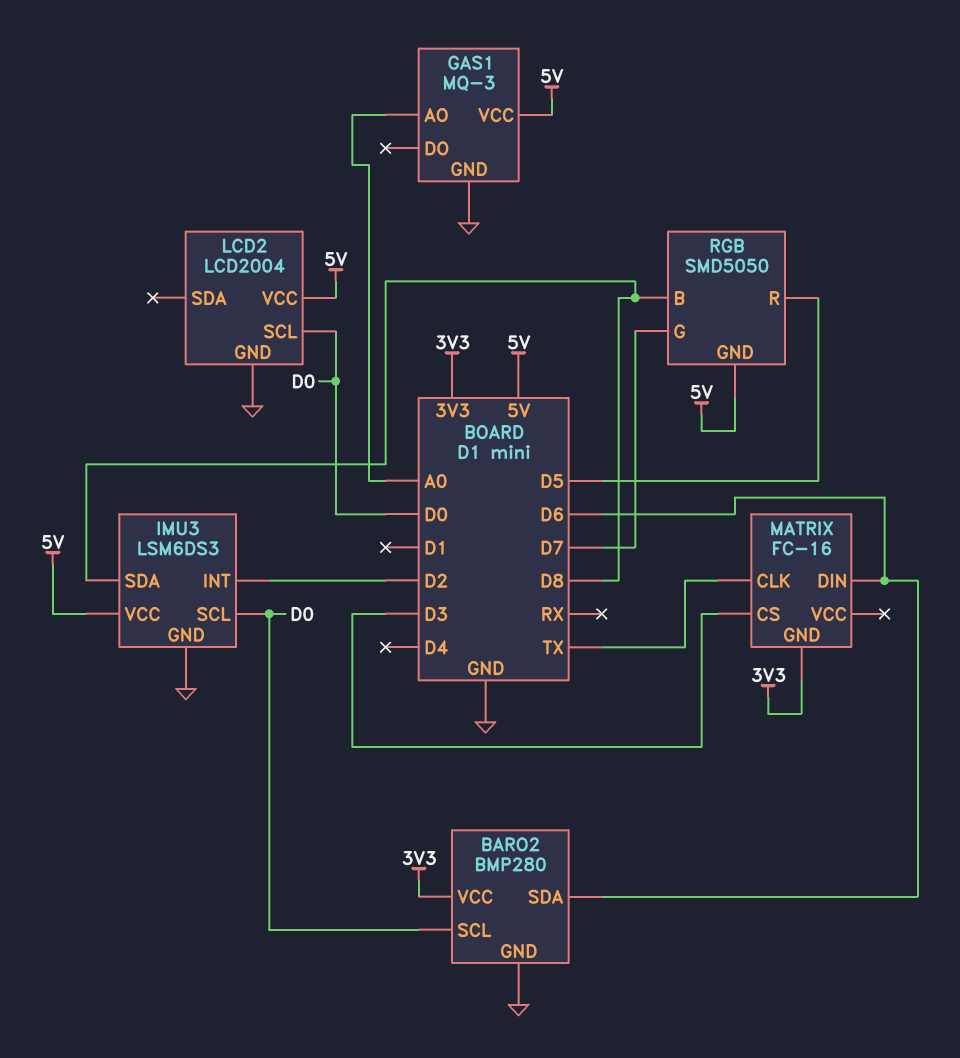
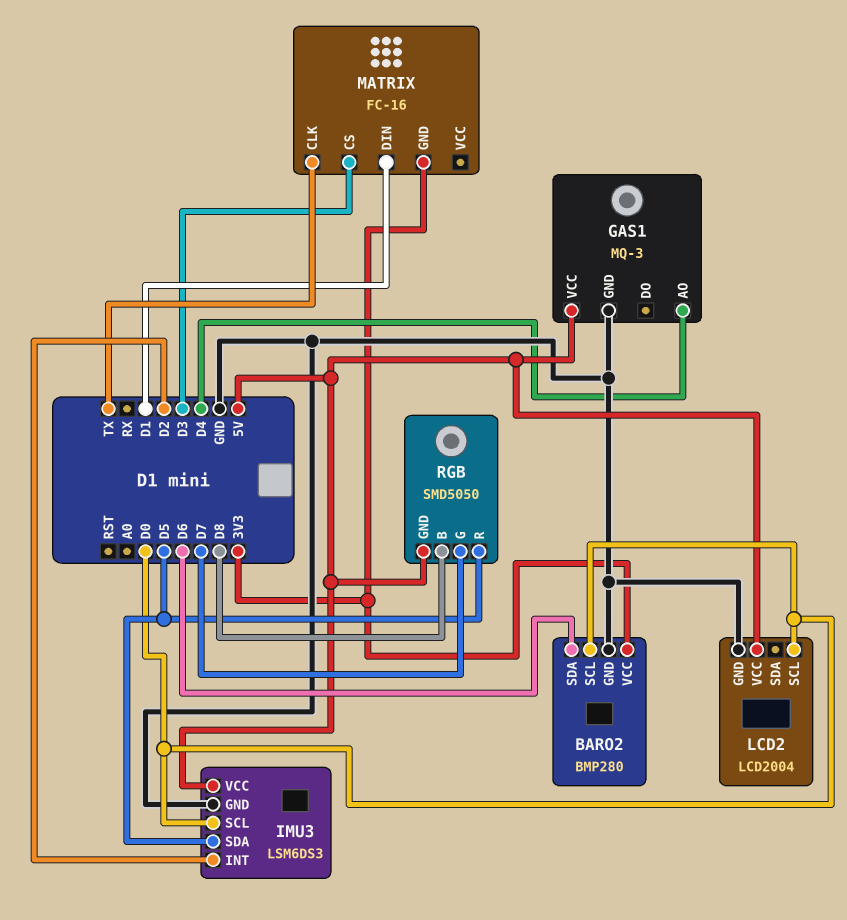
GAS1 pin AO: A0 -> D4
IMU3 pin SDA: D8 -> D5
MATRIX pin DIN: D6 -> D1

